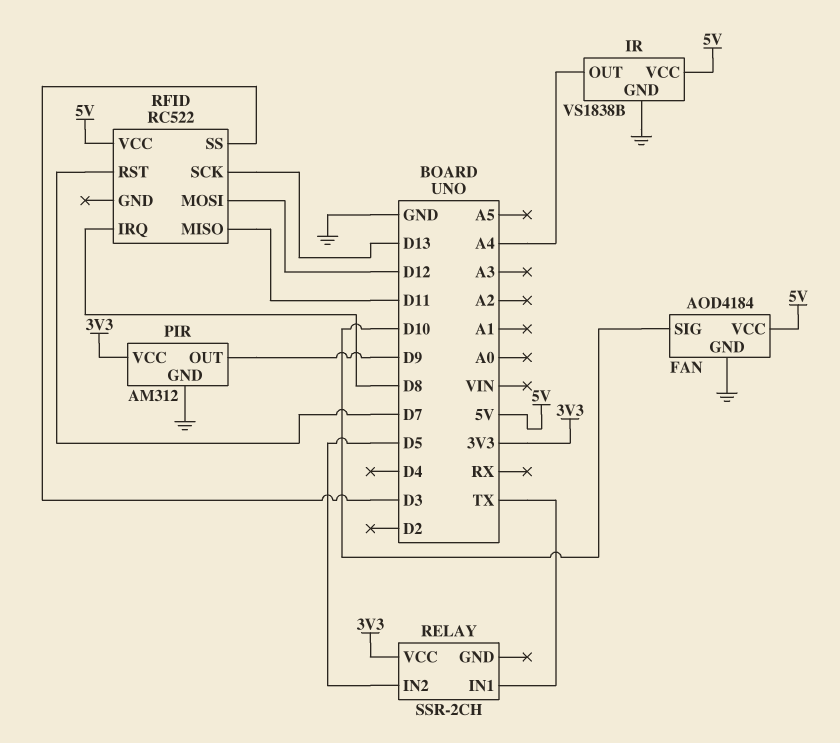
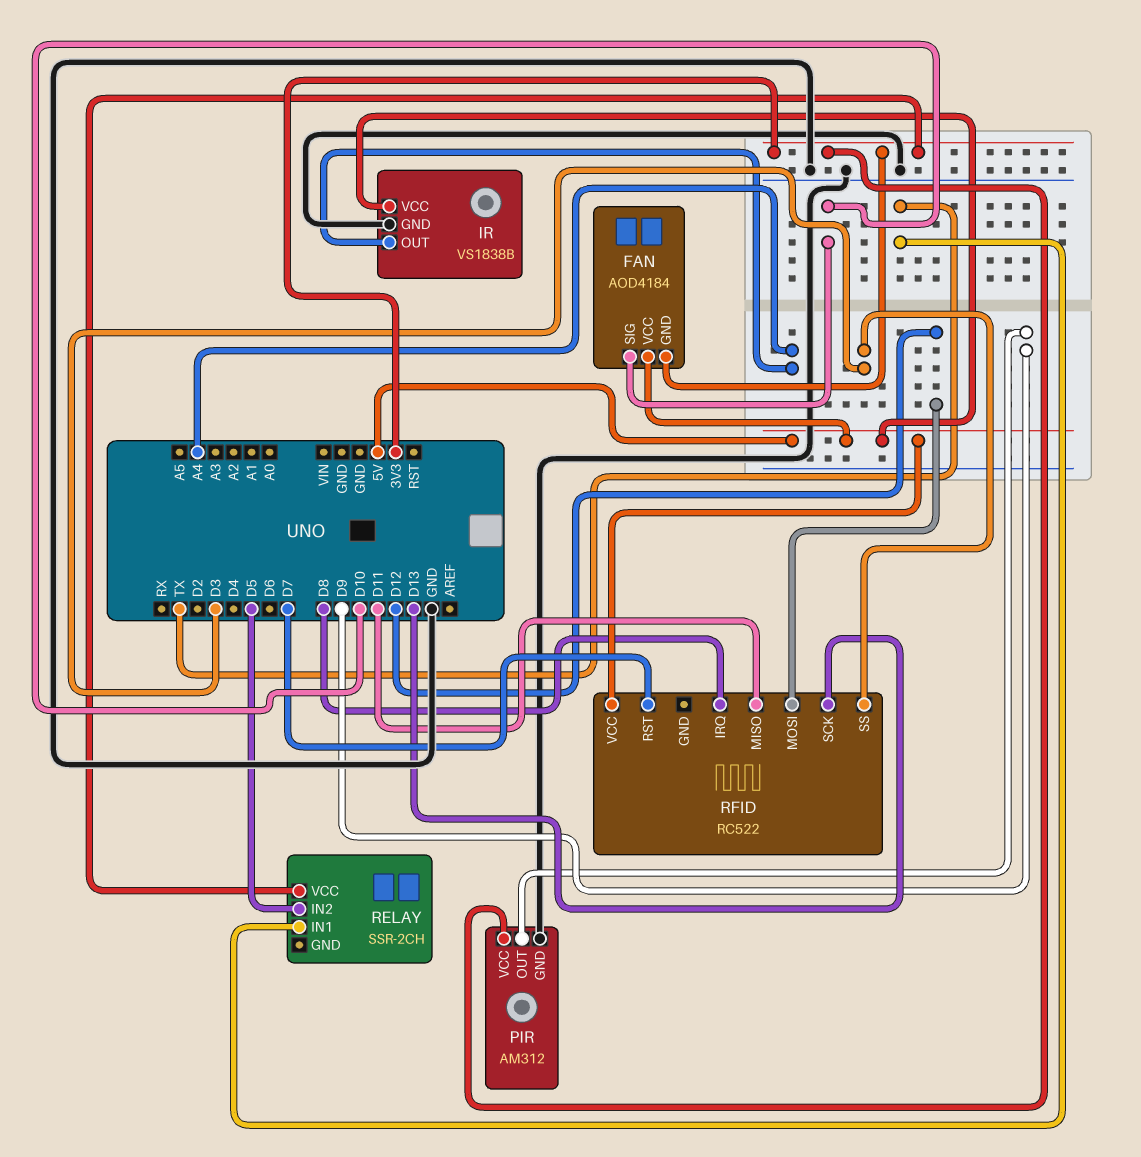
FAN pin GND: GND -> 3V3

